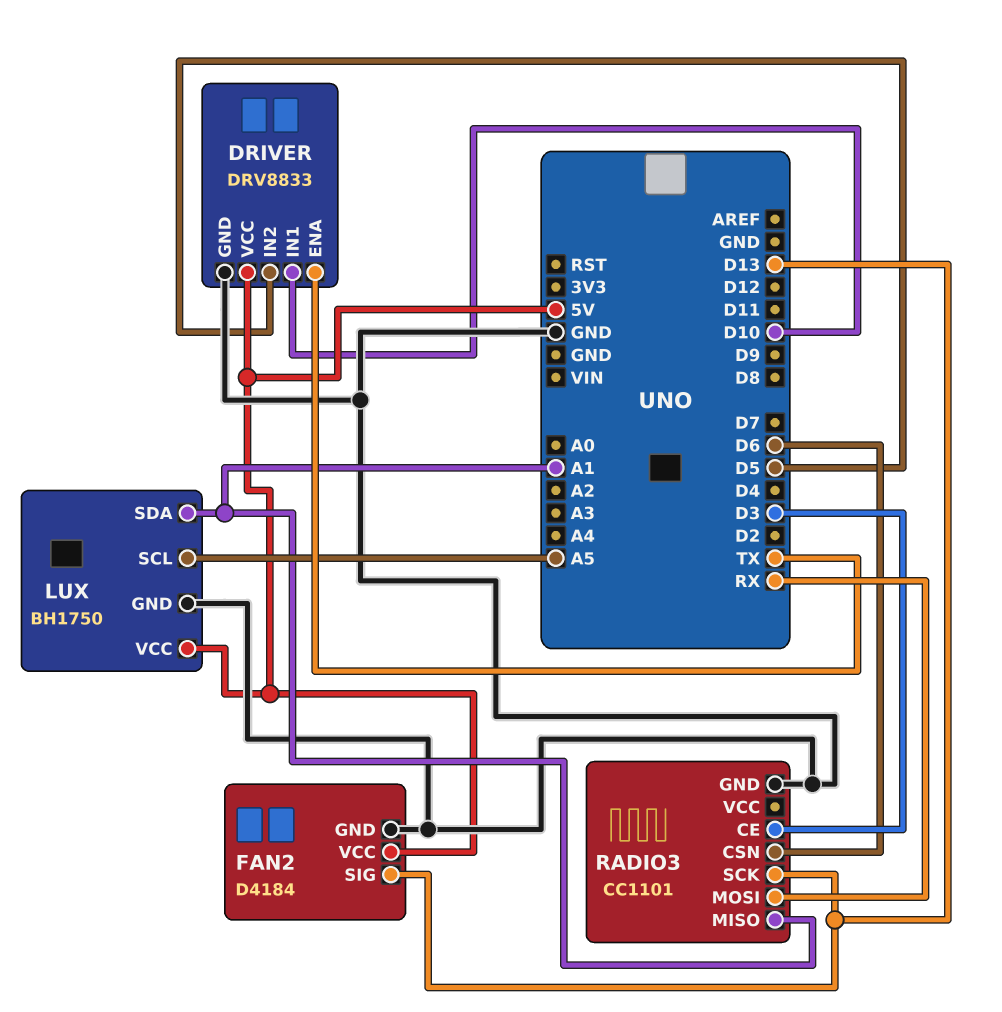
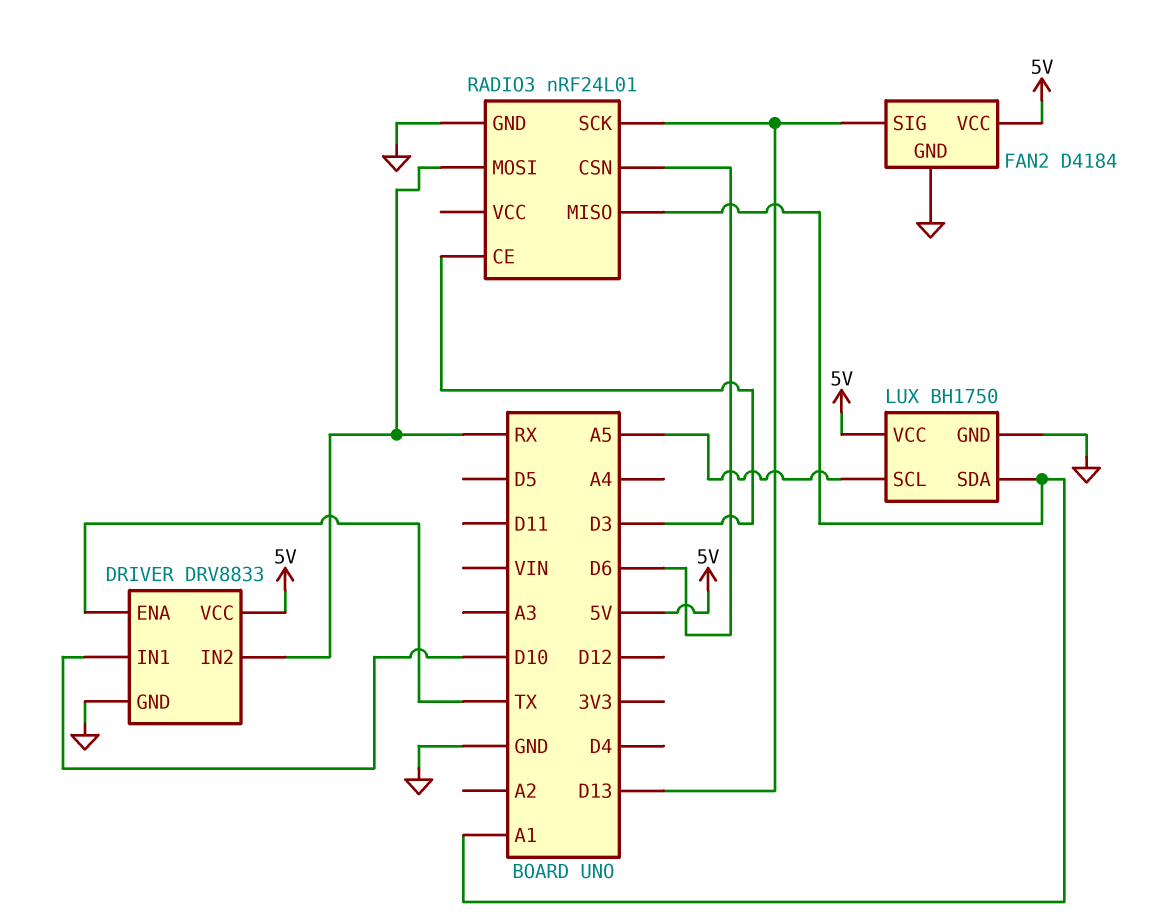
DRIVER pin IN2: D5 -> RX
RADIO3: CC1101 -> nRF24L01

